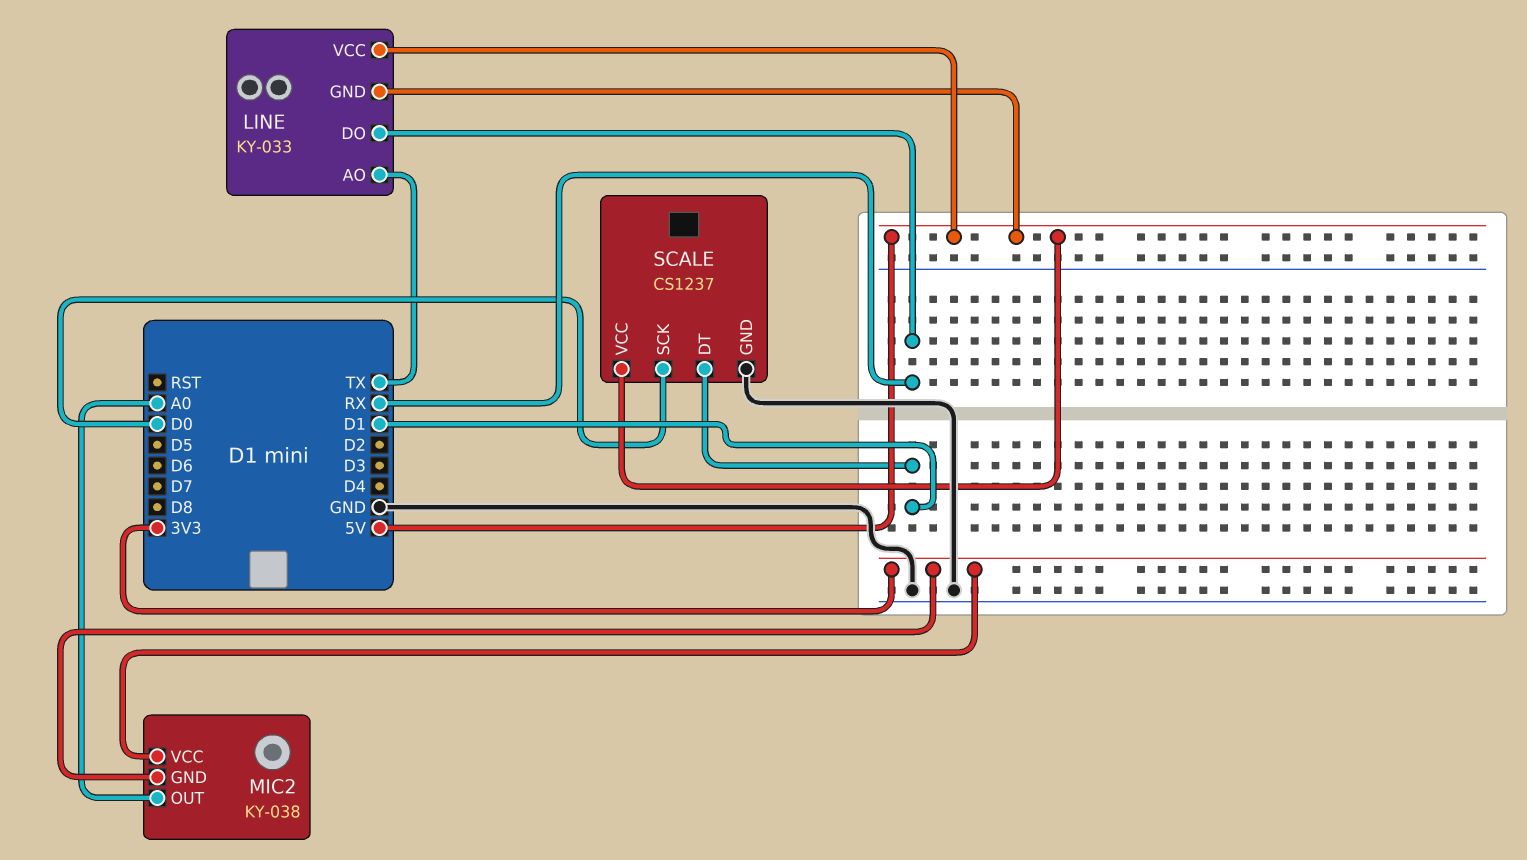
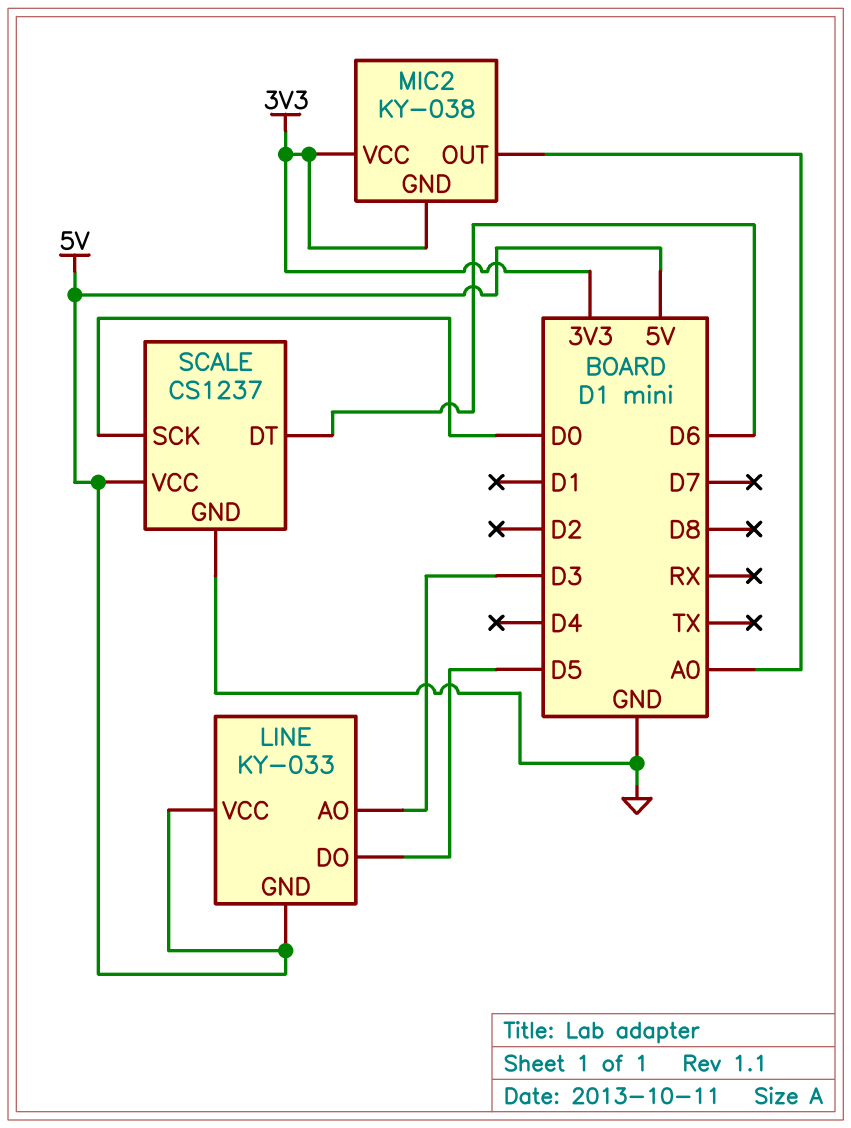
LINE pin AO: TX -> D3
LINE pin DO: RX -> D5
SCALE pin DT: D1 -> D6

